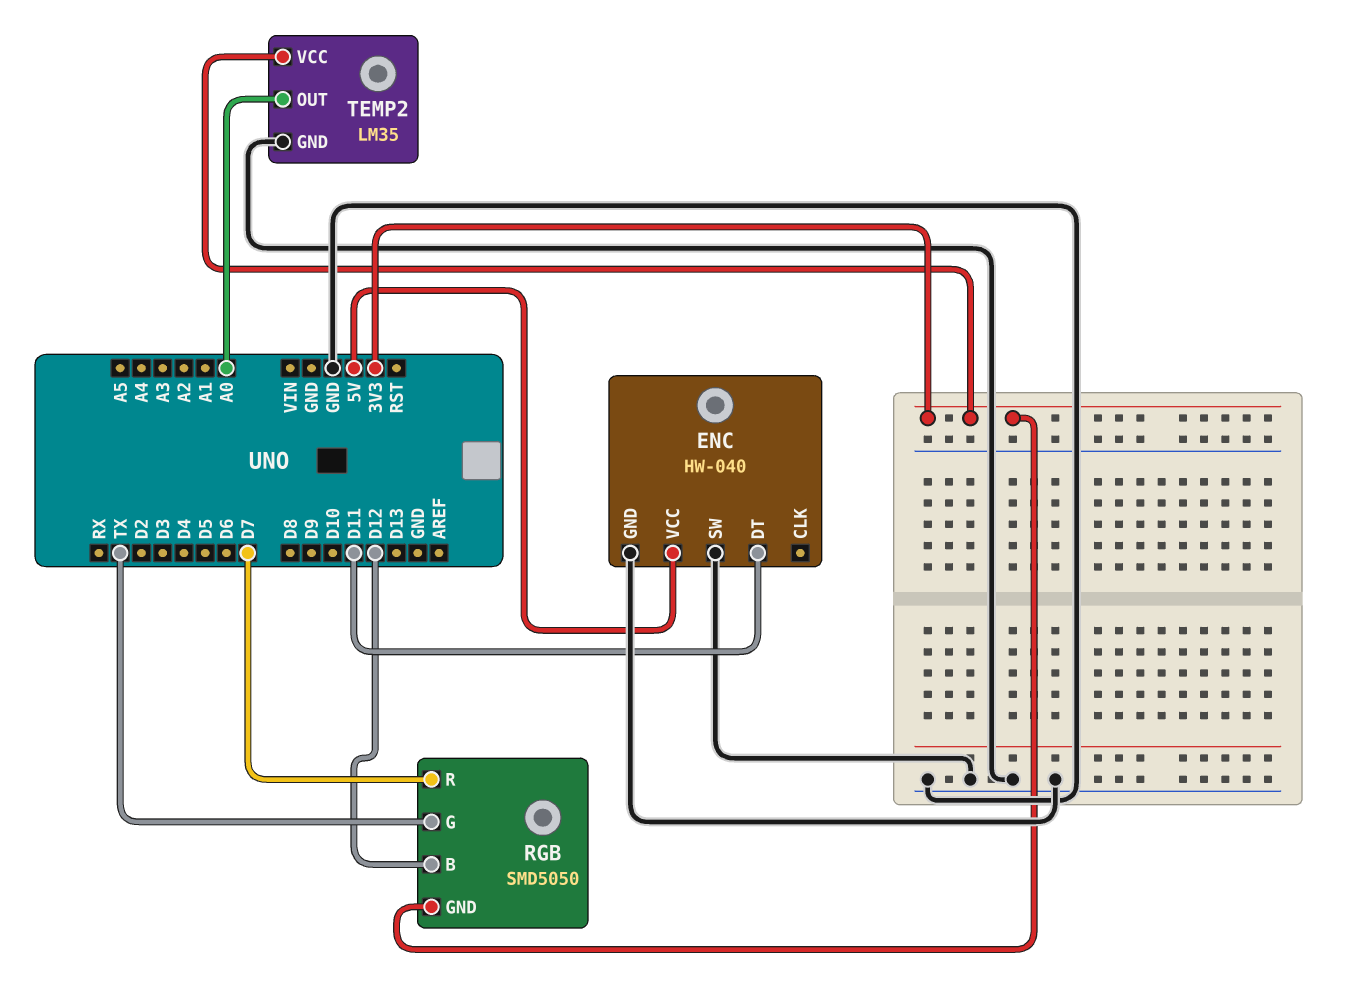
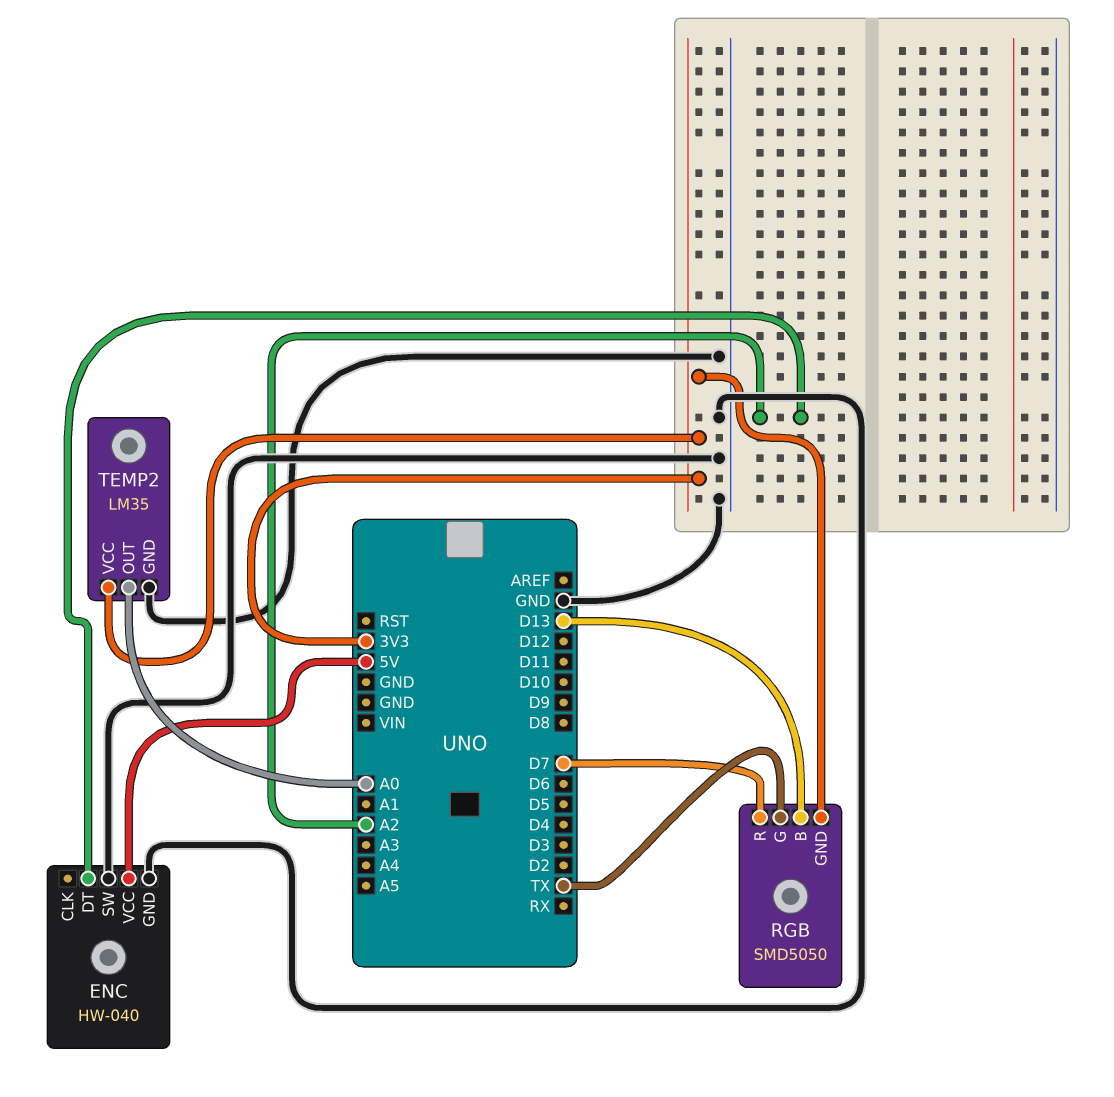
ENC pin DT: D11 -> A2
RGB pin B: D12 -> D13

